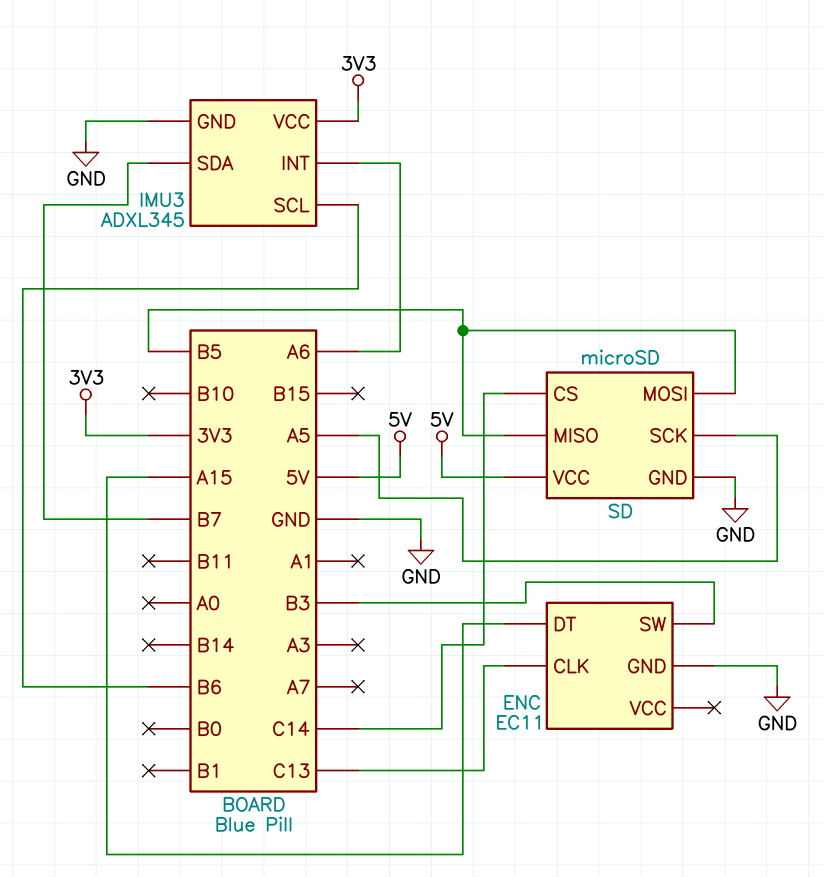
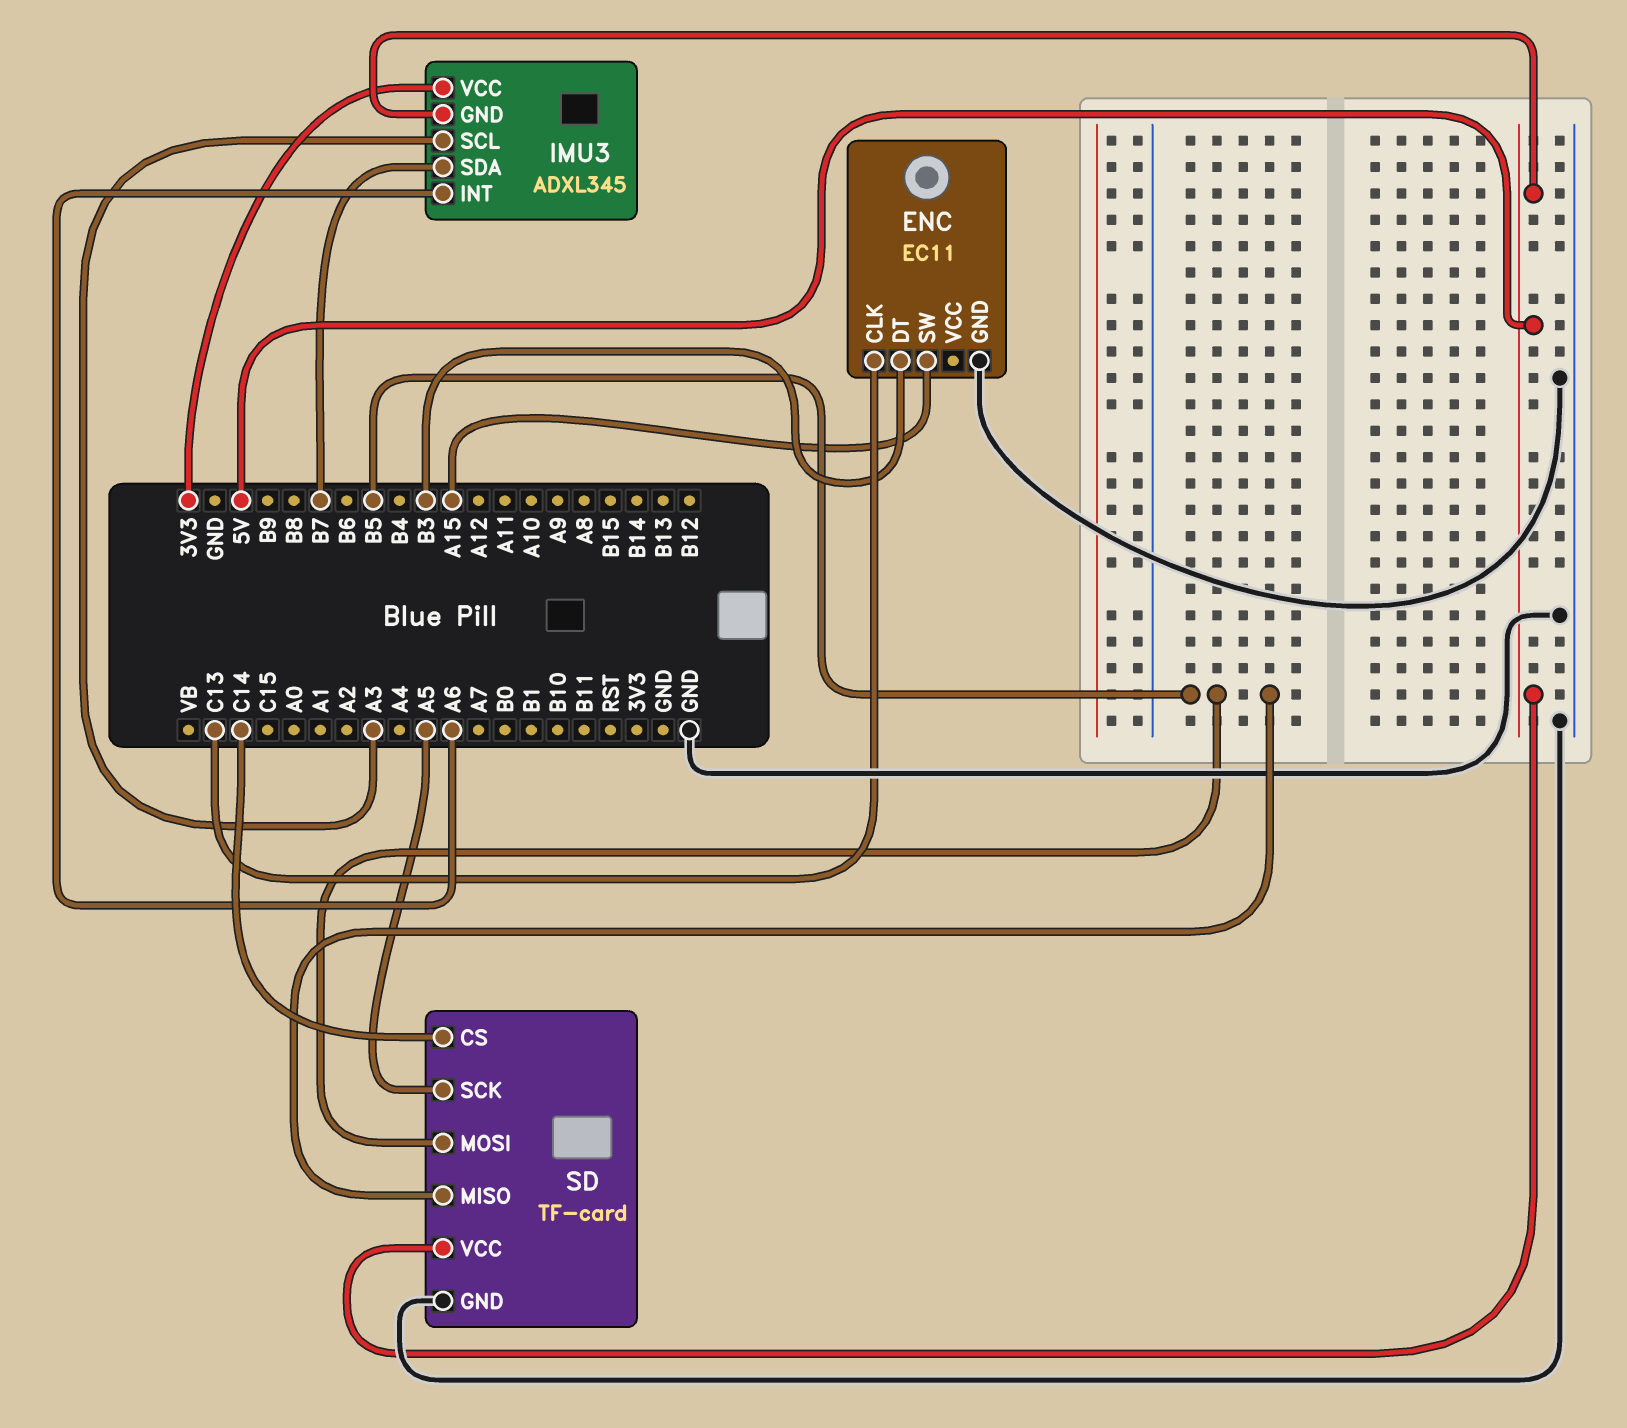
ENC pin DT: A15 -> B3
ENC pin SW: B3 -> A15
IMU3 pin GND: GND -> 5V
IMU3 pin SCL: B6 -> A3
SD: microSD -> TF-card

